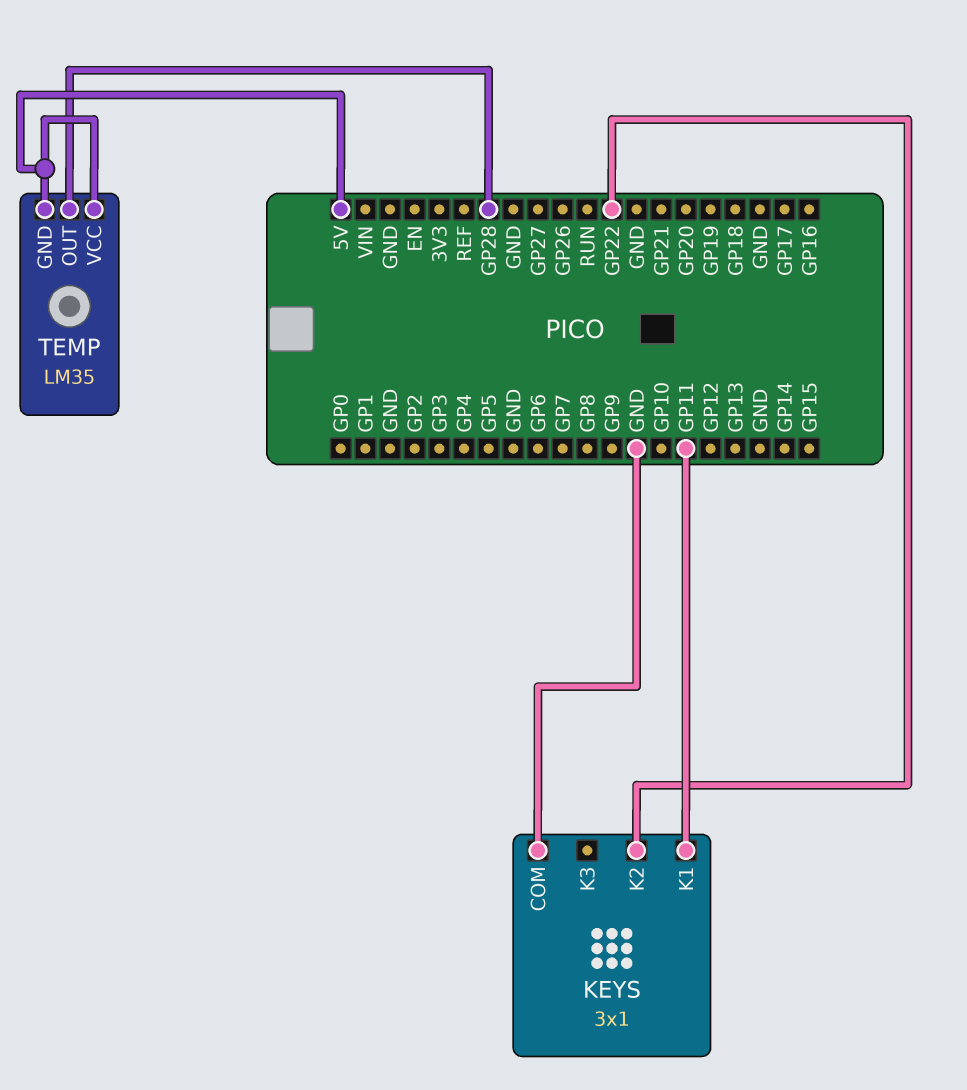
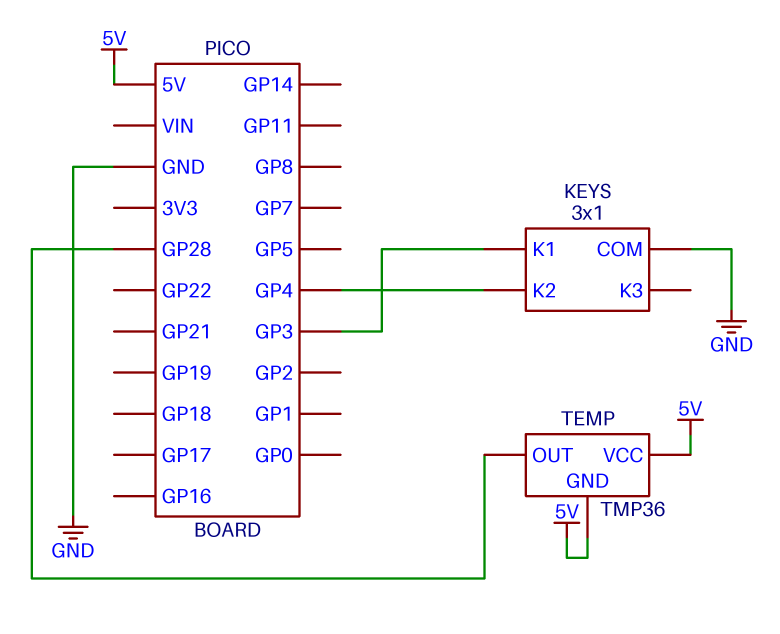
KEYS pin K1: GP11 -> GP3
KEYS pin K2: GP22 -> GP4
TEMP: LM35 -> TMP36

